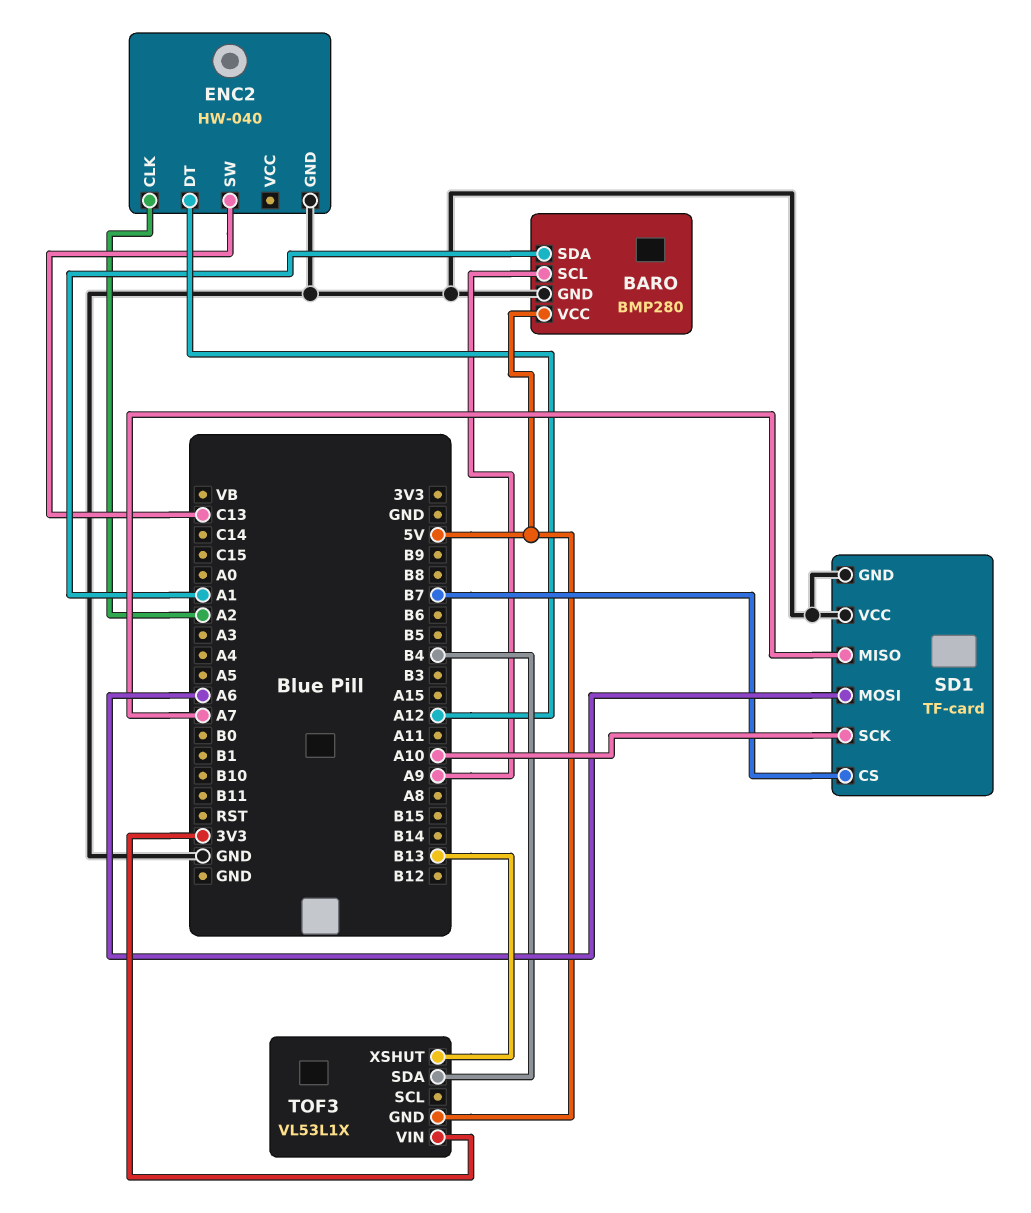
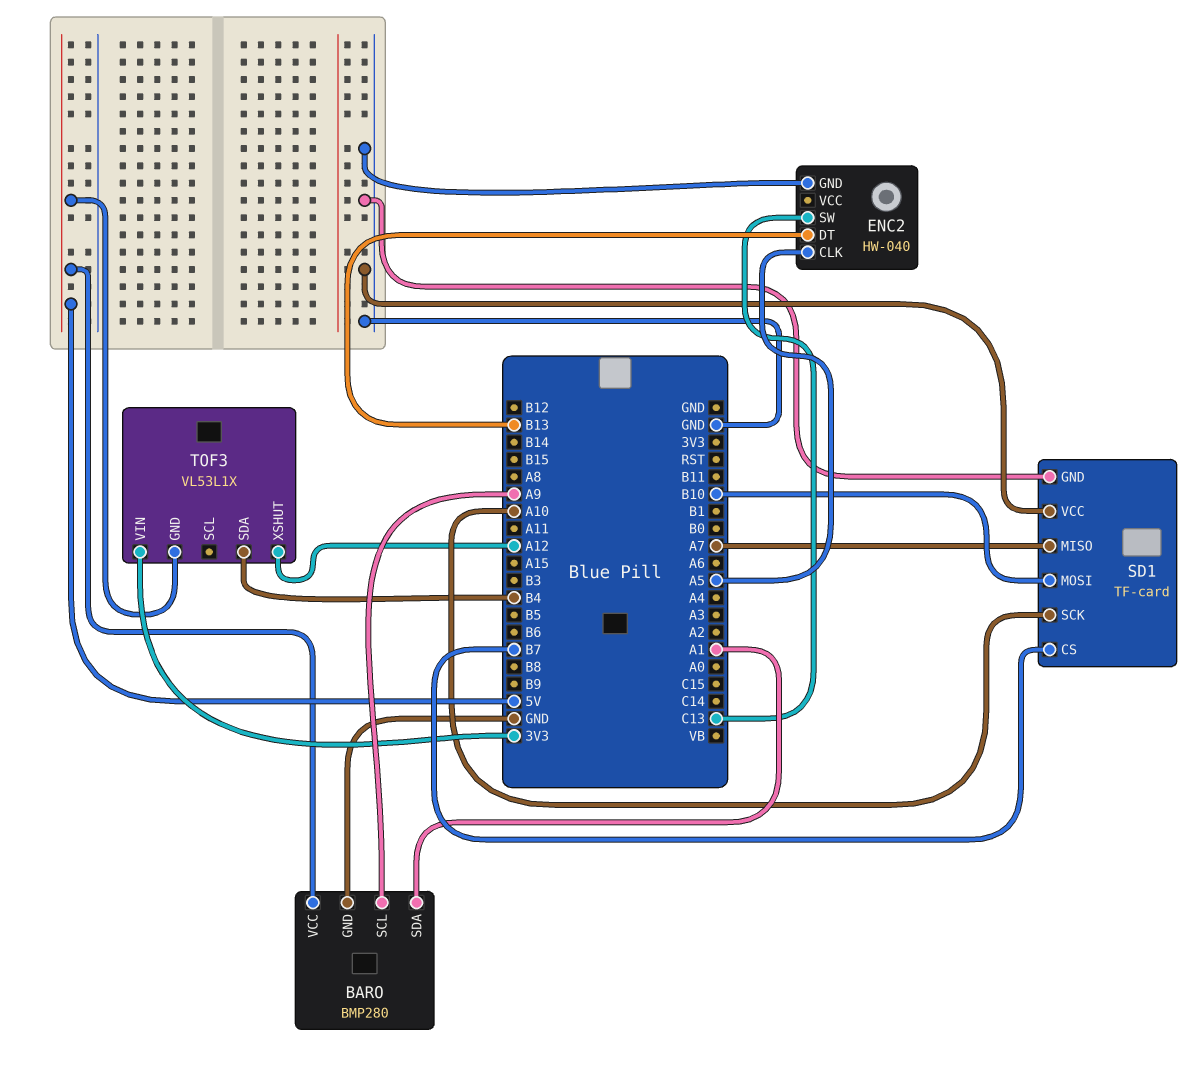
ENC2 pin CLK: A2 -> A5
ENC2 pin DT: A12 -> B13
SD1 pin MOSI: A6 -> B10
TOF3 pin XSHUT: B13 -> A12

